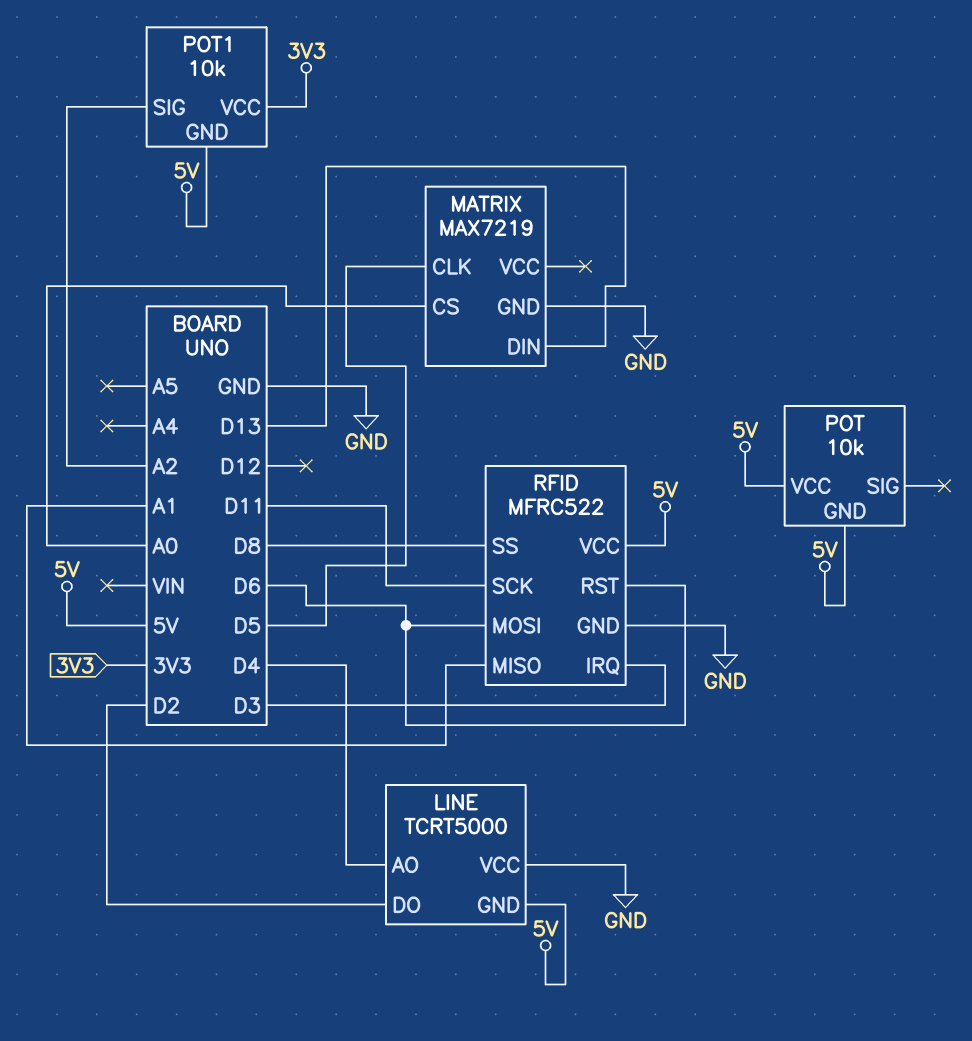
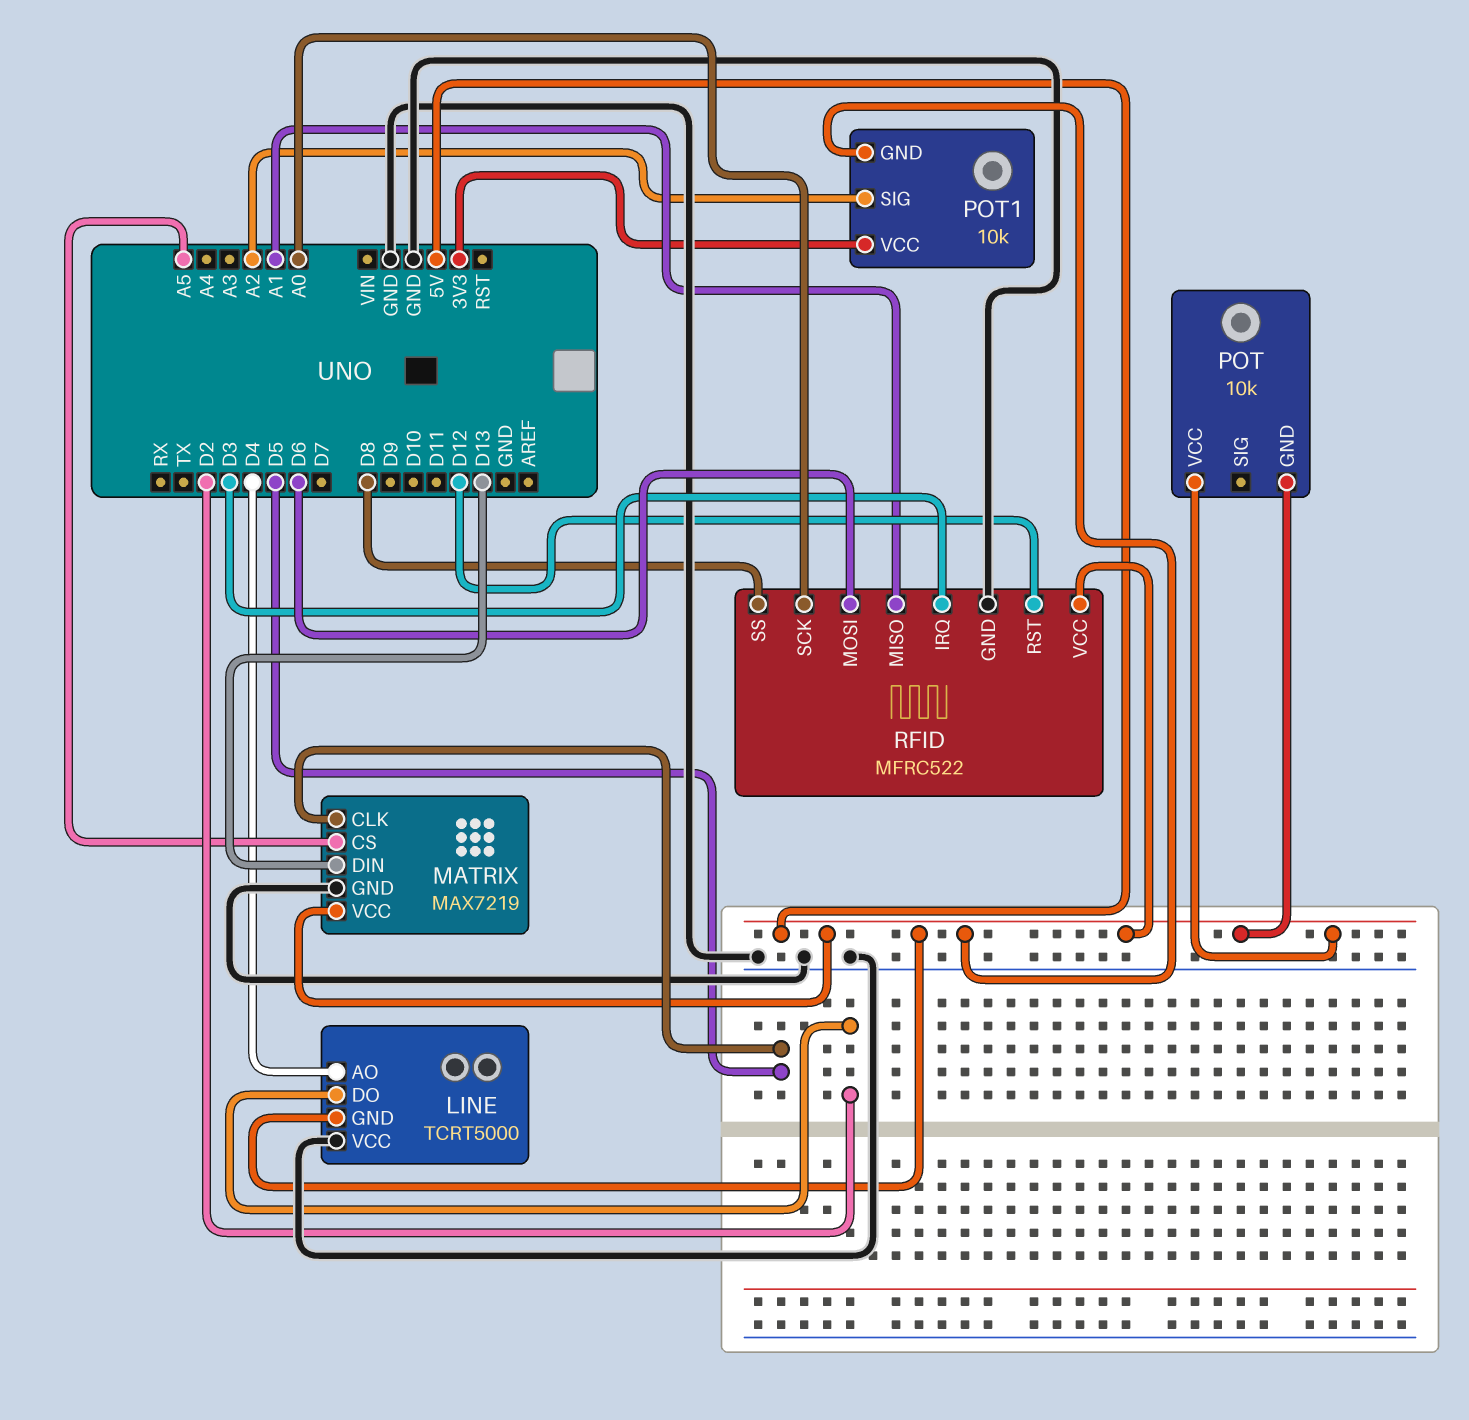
MATRIX pin CS: A0 -> A5
MATRIX pin VCC: none -> 5V
RFID pin RST: D6 -> D12
RFID pin SCK: D11 -> A0

